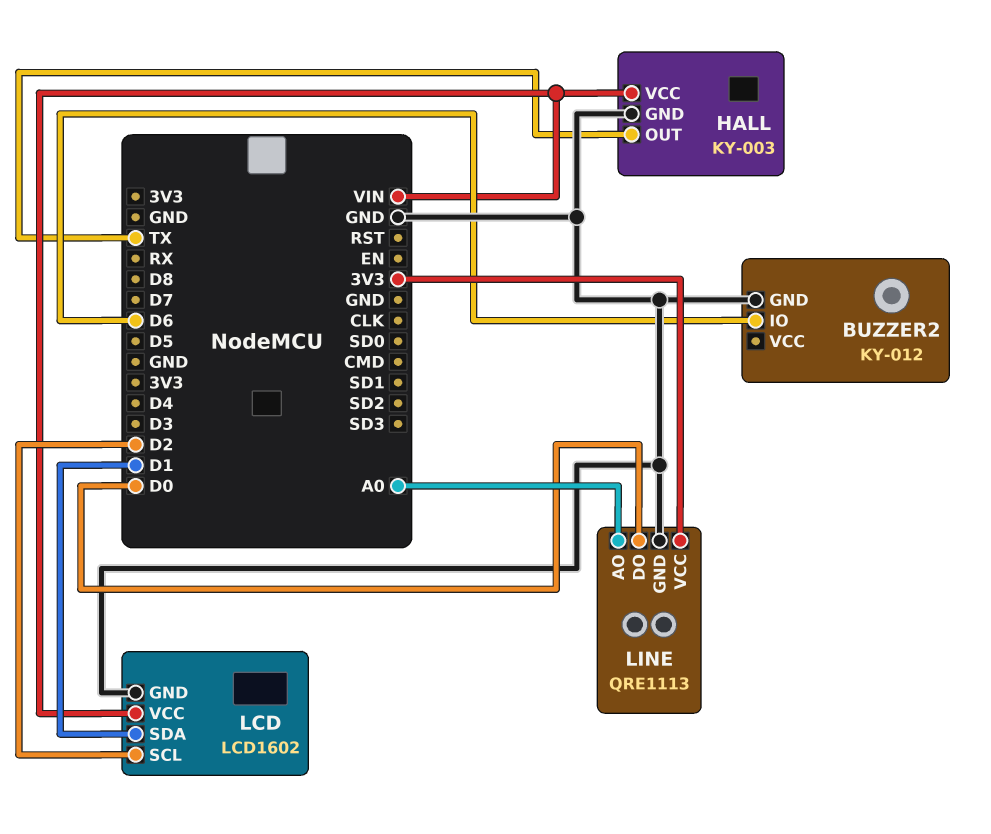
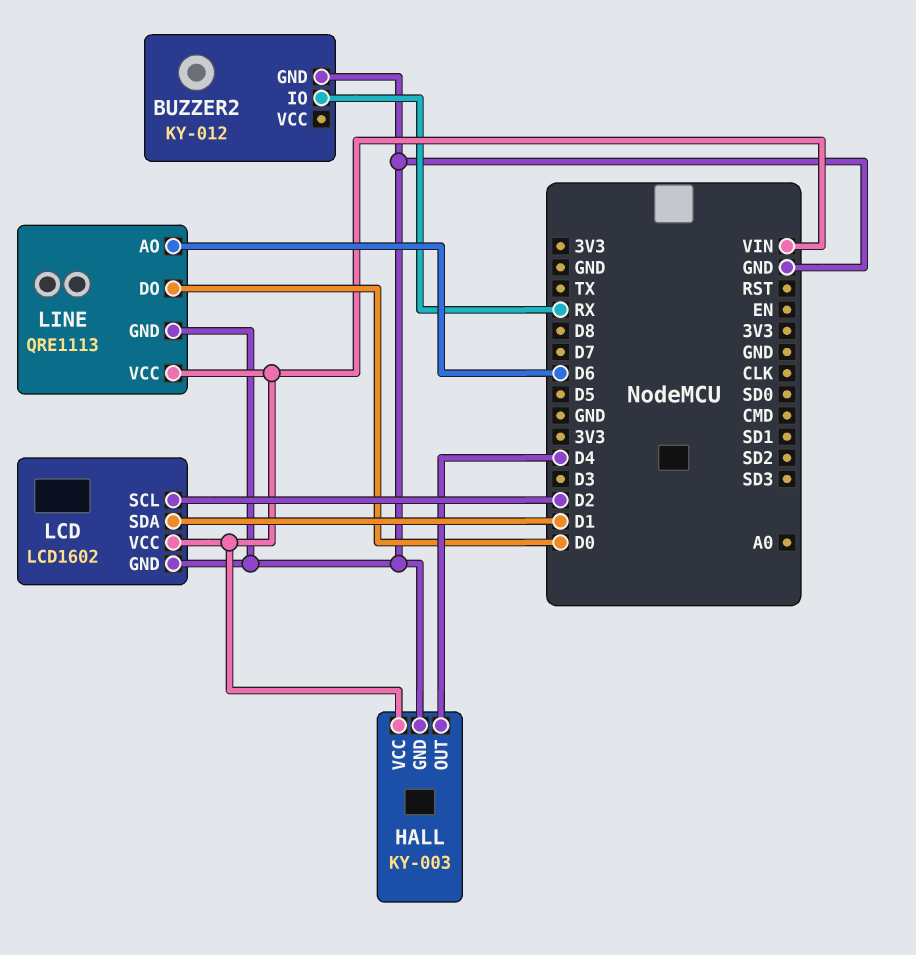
BUZZER2 pin IO: D6 -> RX
HALL pin OUT: TX -> D4
LINE pin AO: A0 -> D6
LINE pin VCC: 3V3 -> VIN

